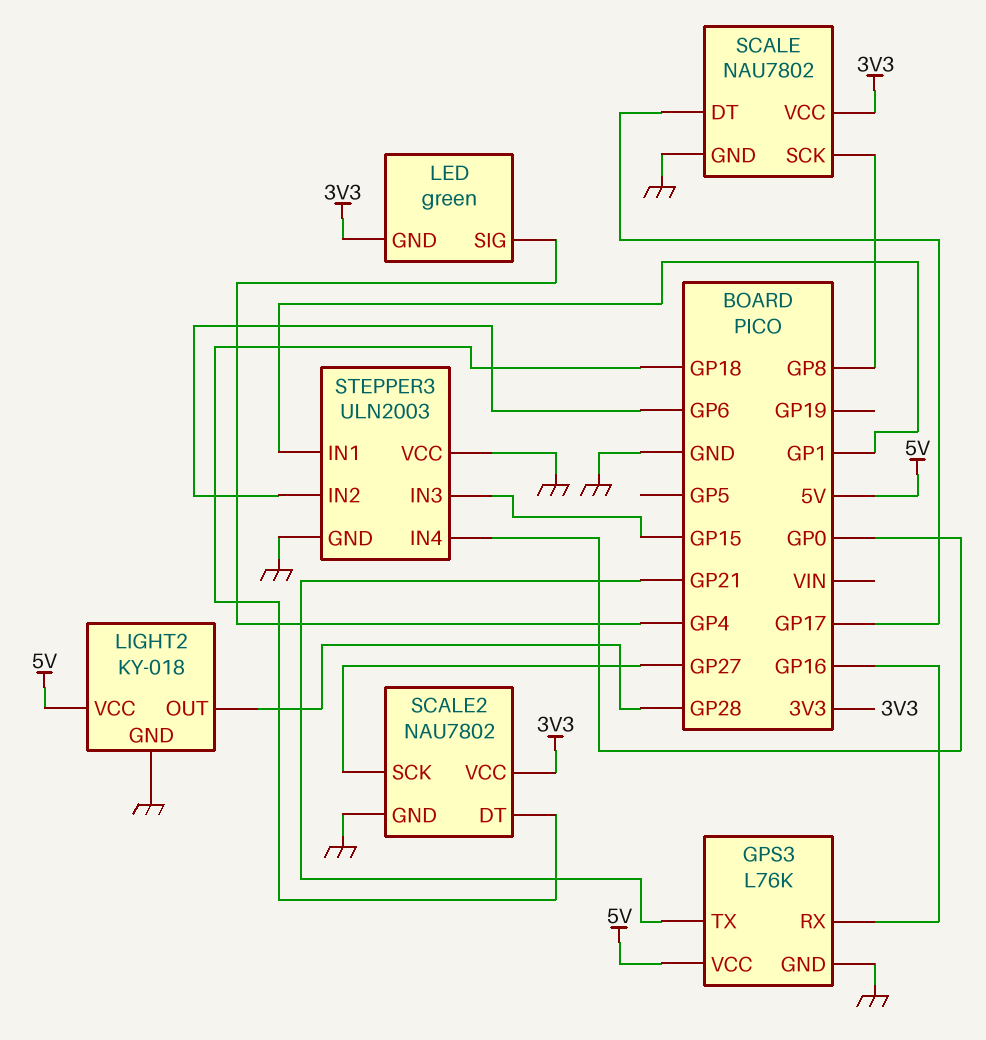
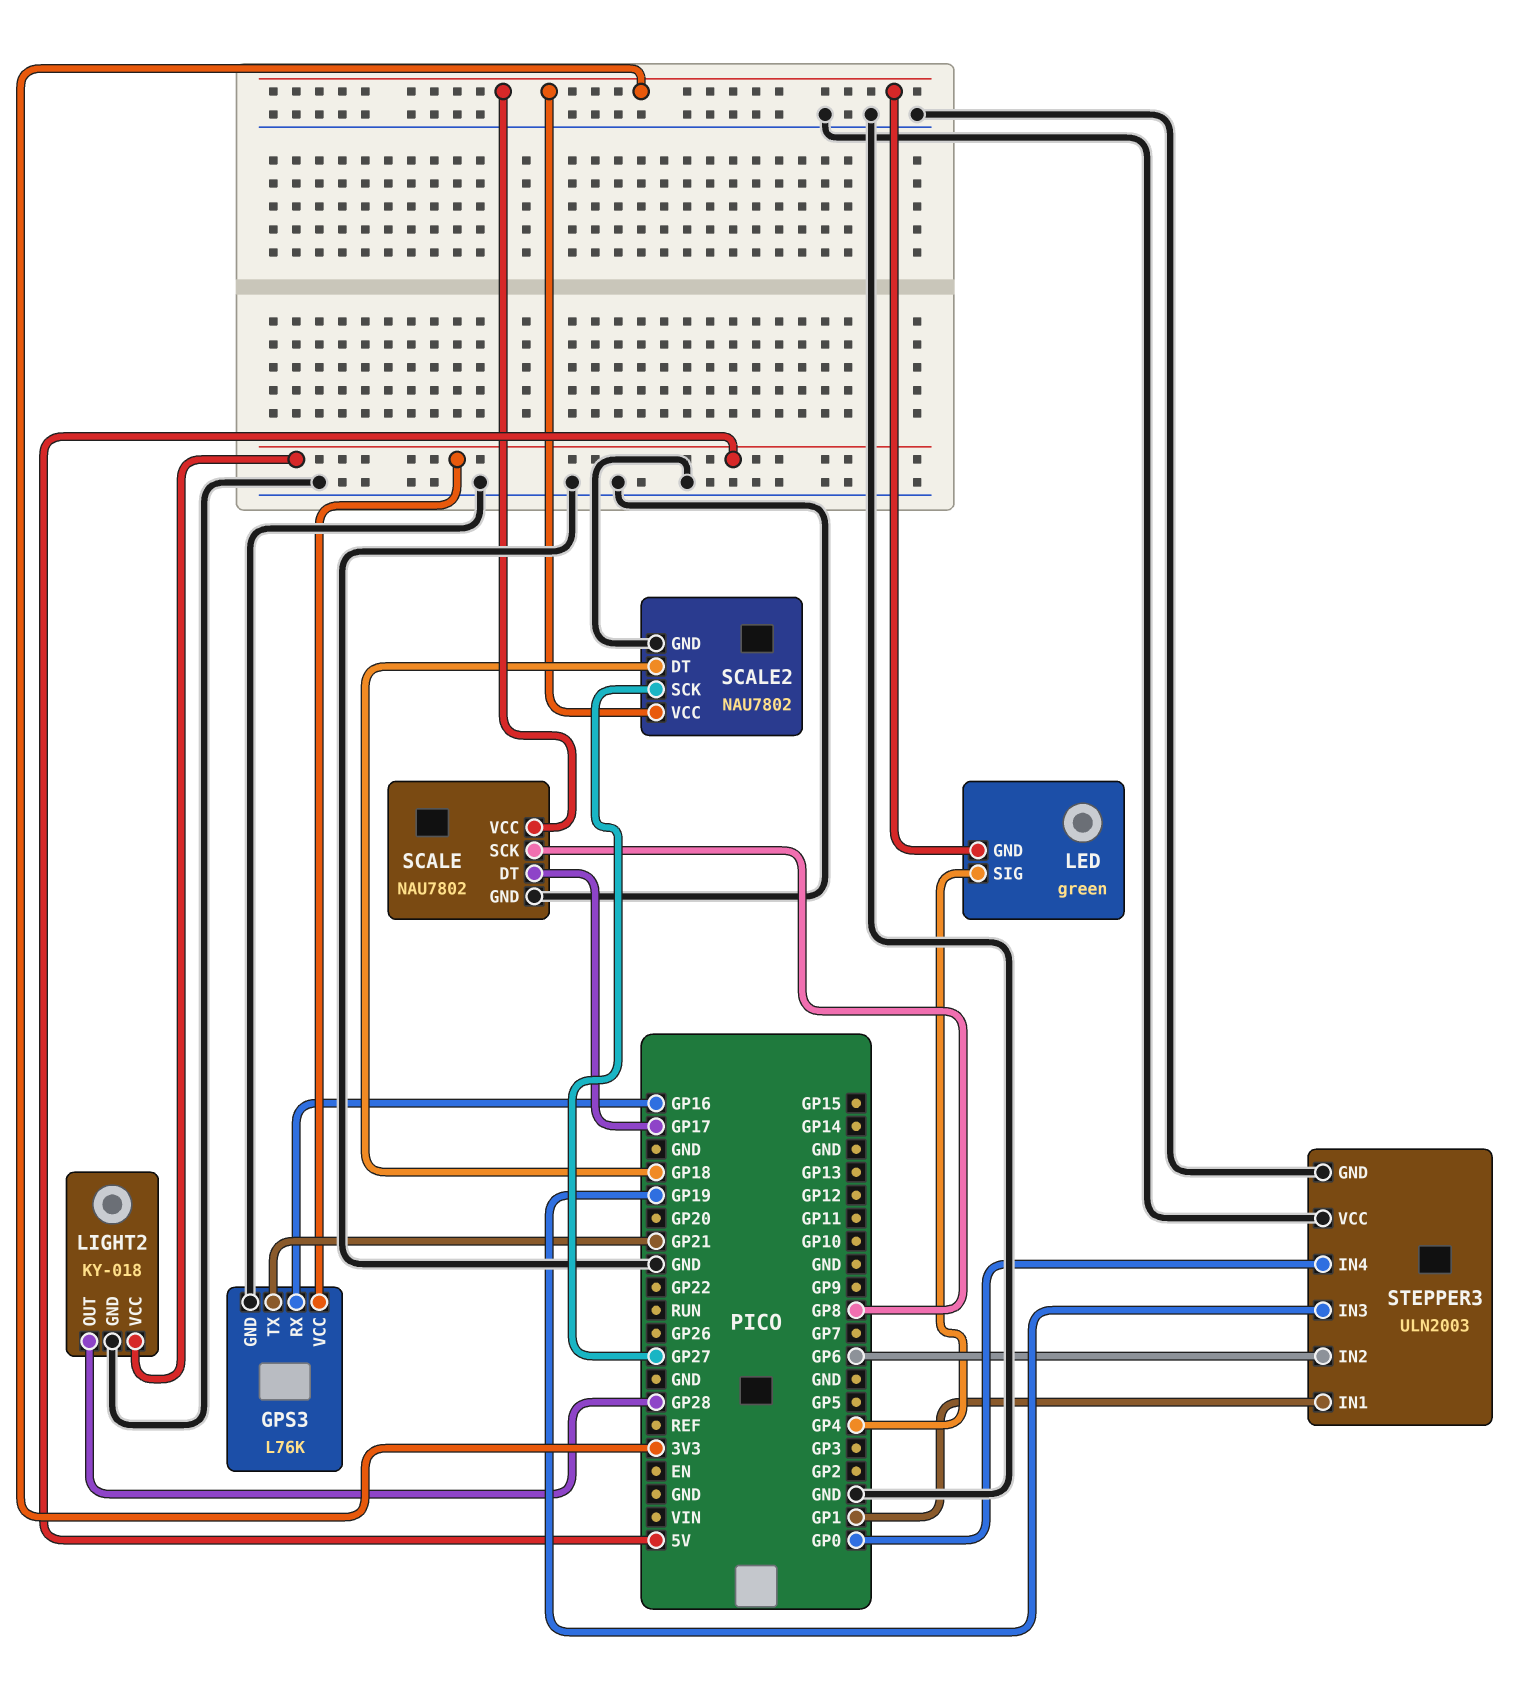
STEPPER3 pin IN3: GP15 -> GP19

